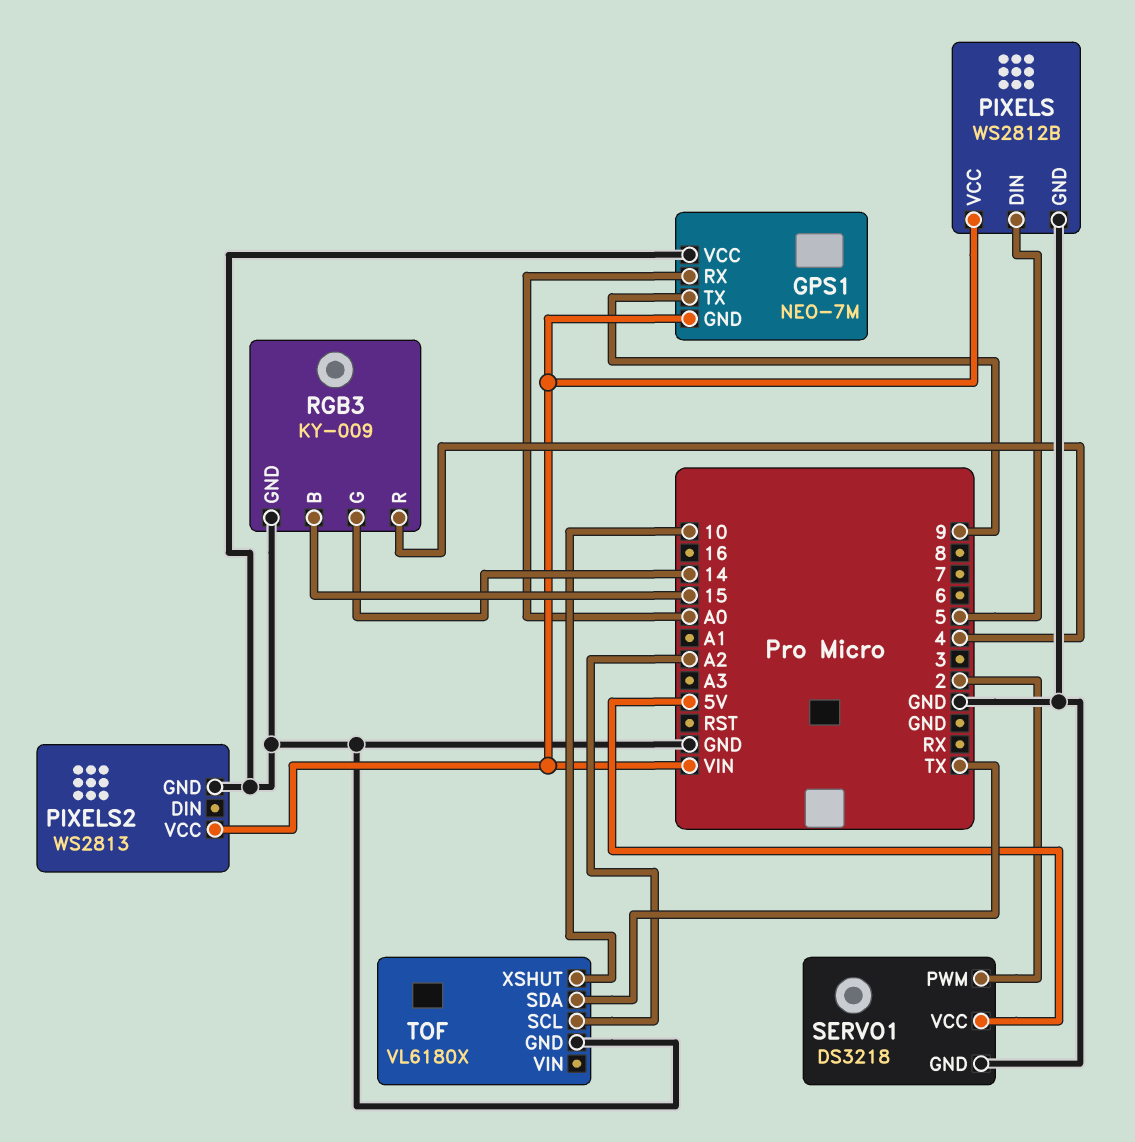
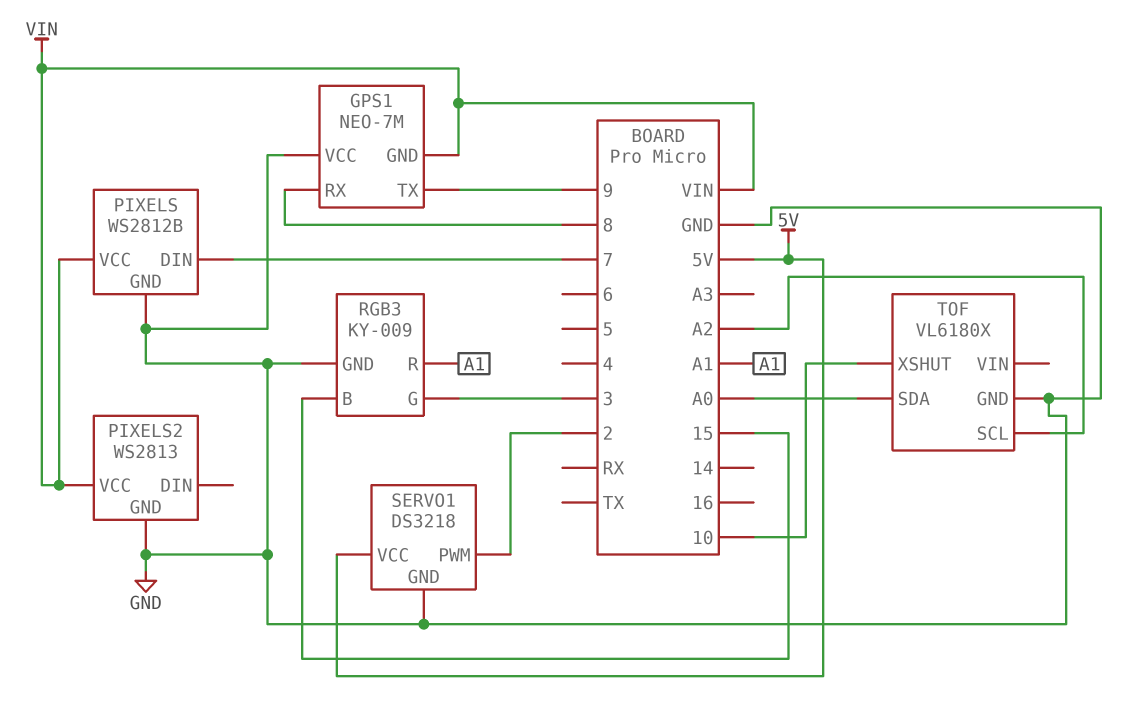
GPS1 pin RX: A0 -> 8
PIXELS pin DIN: 5 -> 7
RGB3 pin G: 14 -> 3
RGB3 pin R: 4 -> A1
TOF pin SDA: TX -> A0

